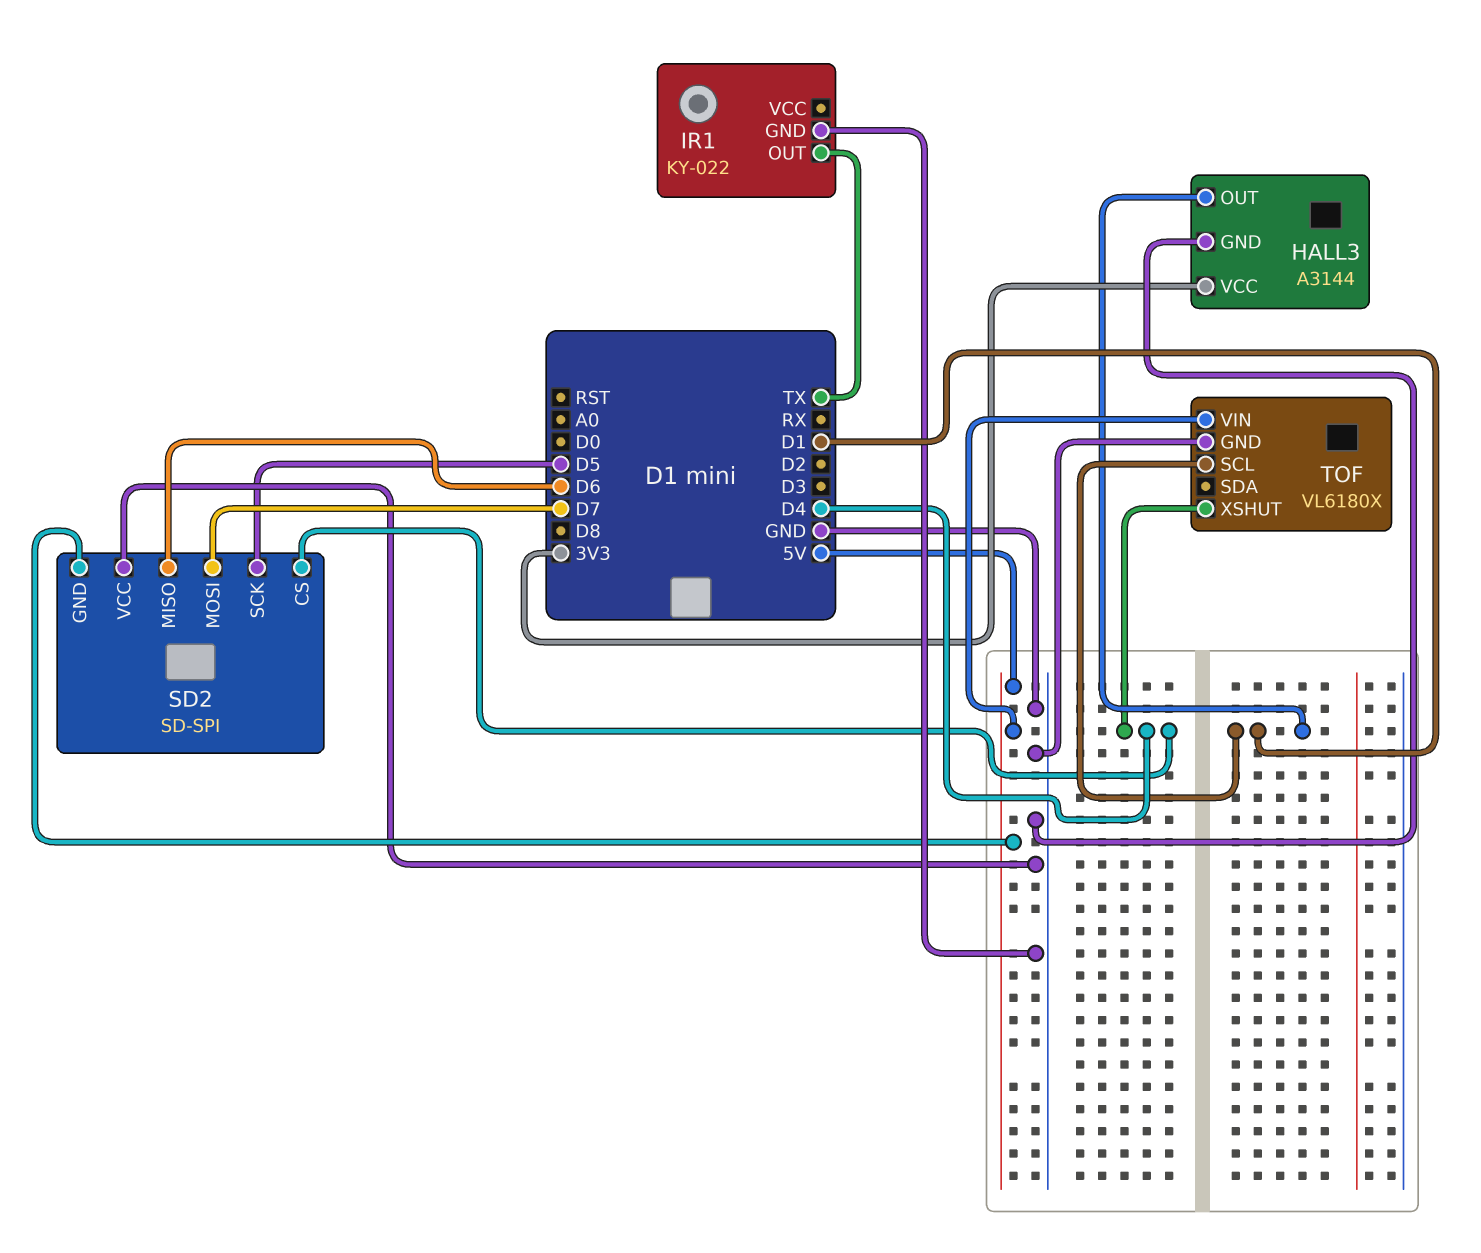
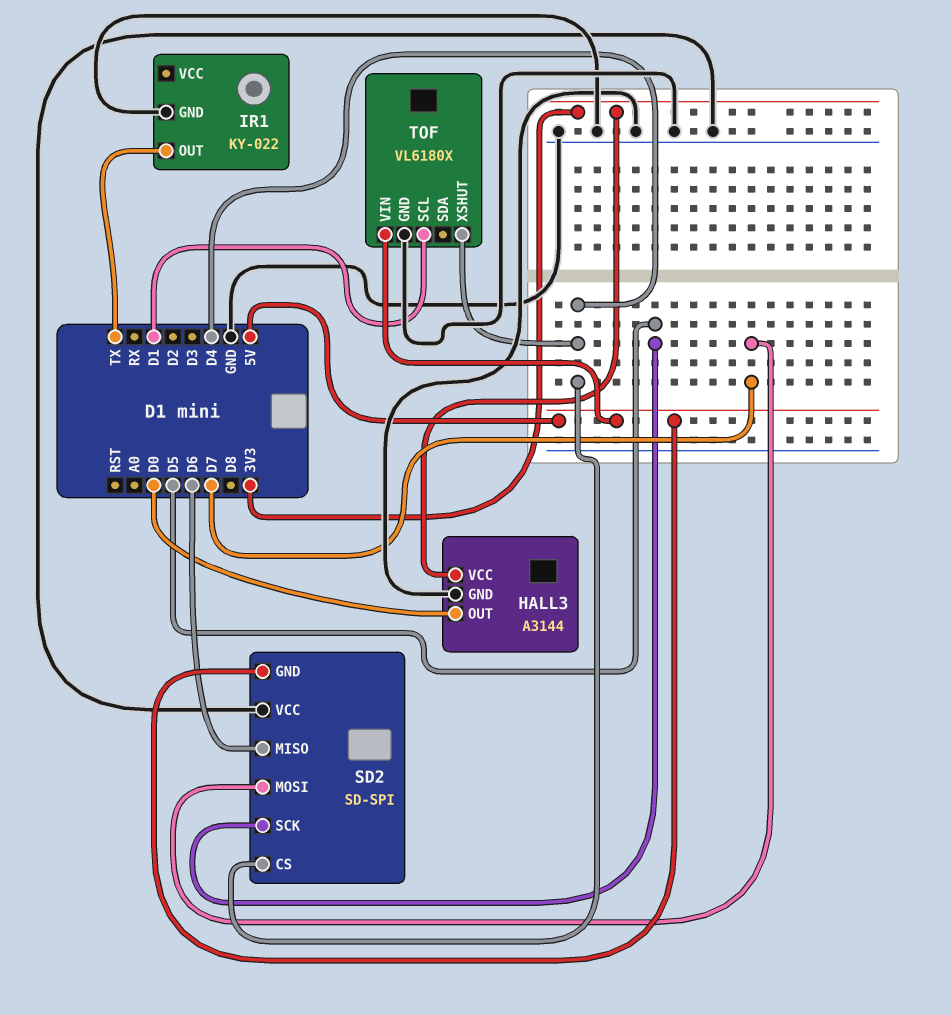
HALL3 pin OUT: D1 -> D0

